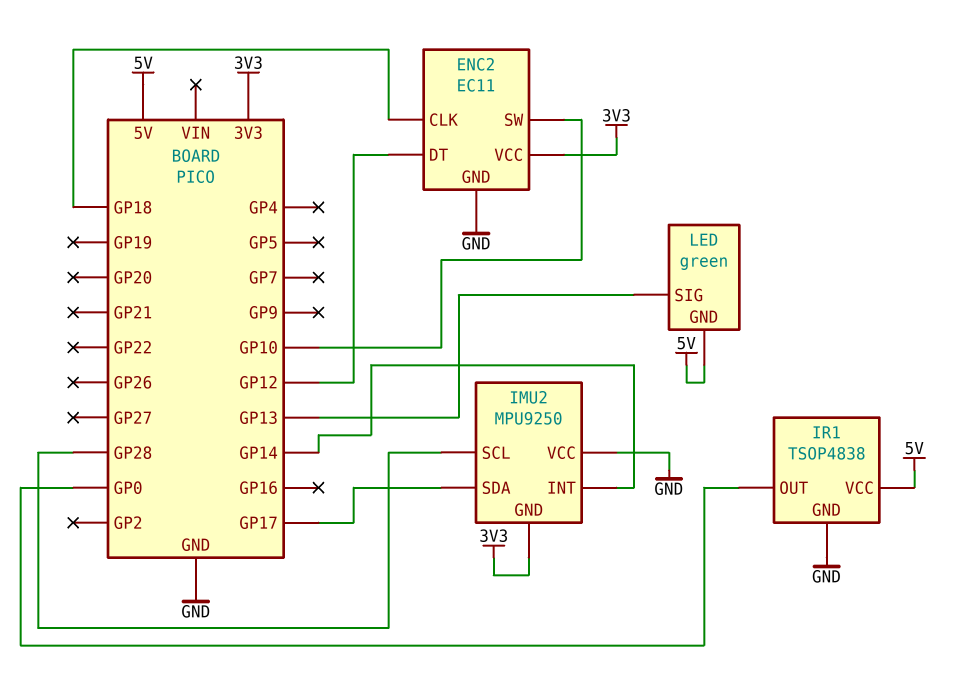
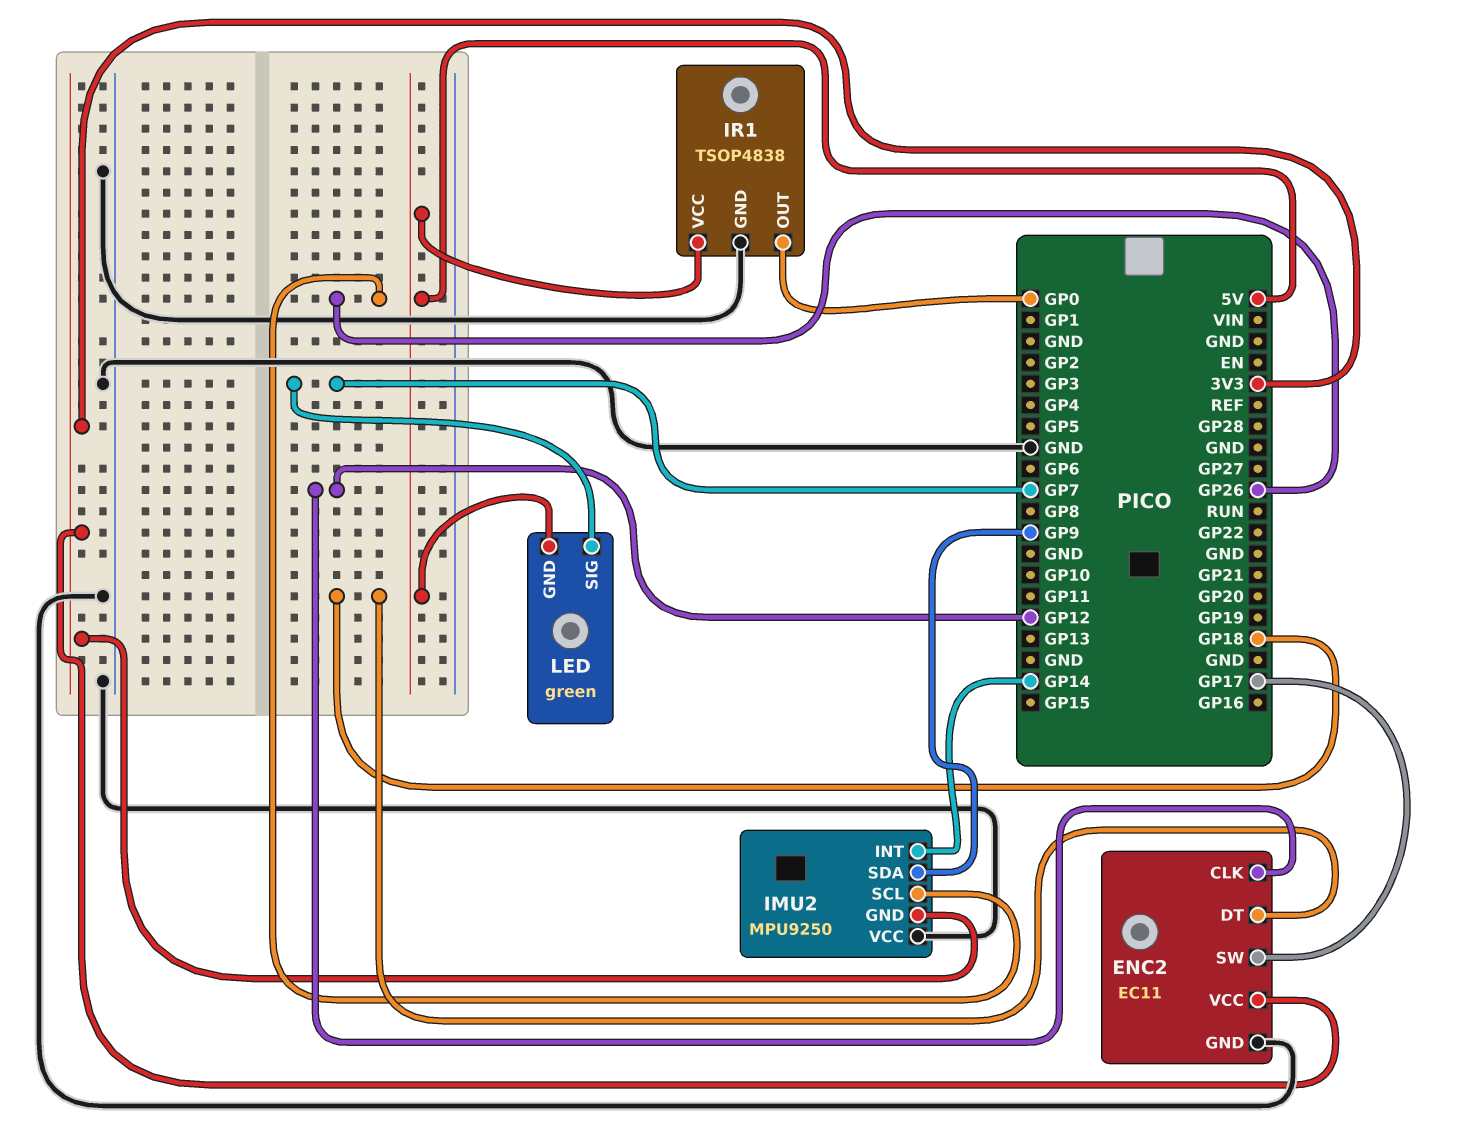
ENC2 pin CLK: GP18 -> GP12
ENC2 pin DT: GP12 -> GP18
ENC2 pin SW: GP10 -> GP17
IMU2 pin SCL: GP28 -> GP26
IMU2 pin SDA: GP17 -> GP9
LED pin SIG: GP13 -> GP7

